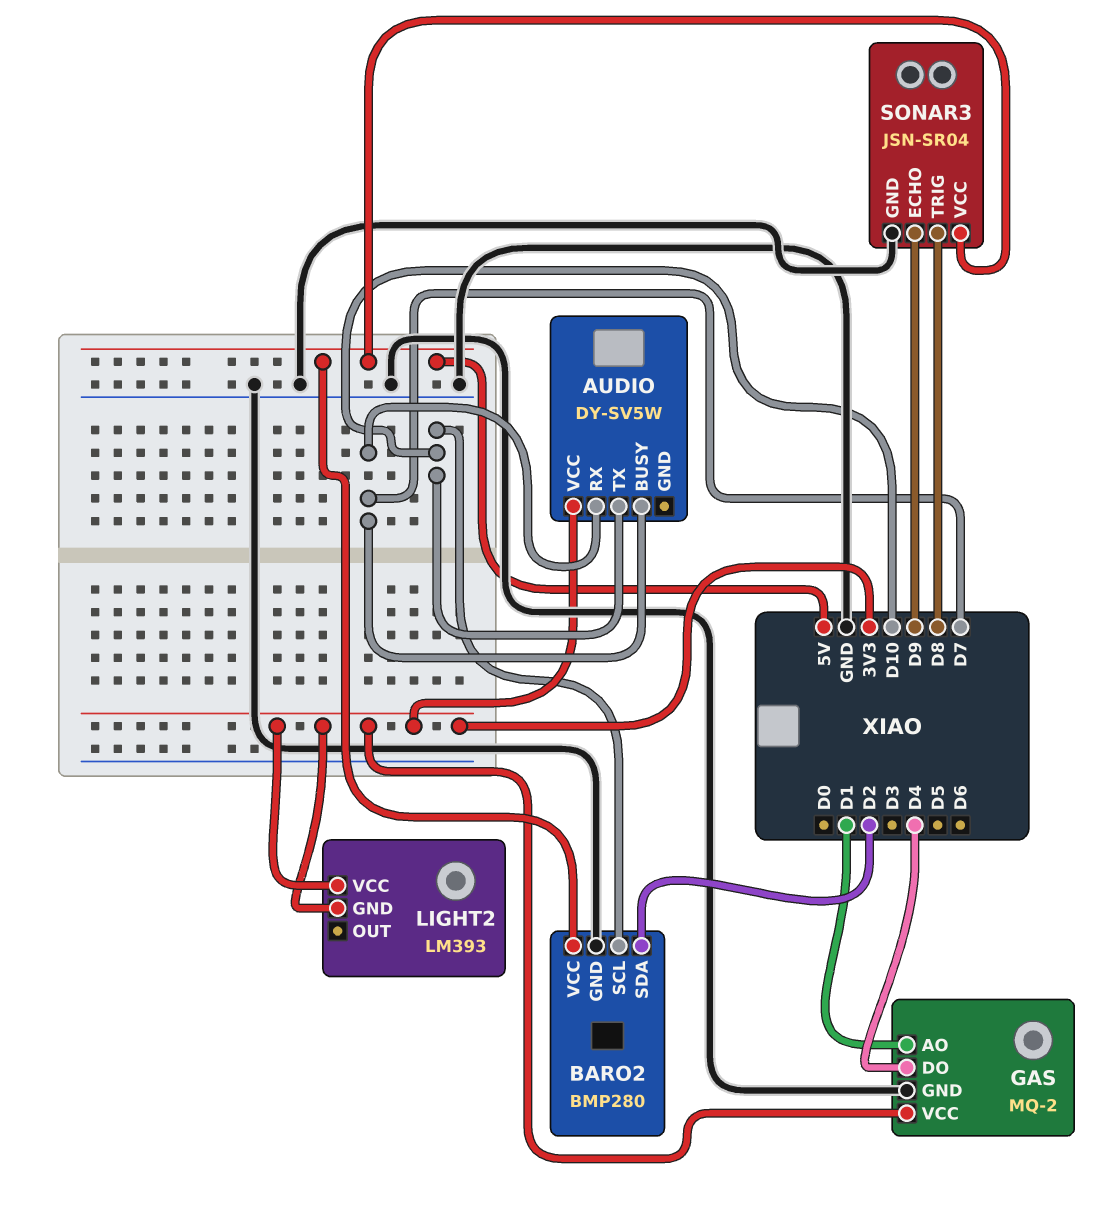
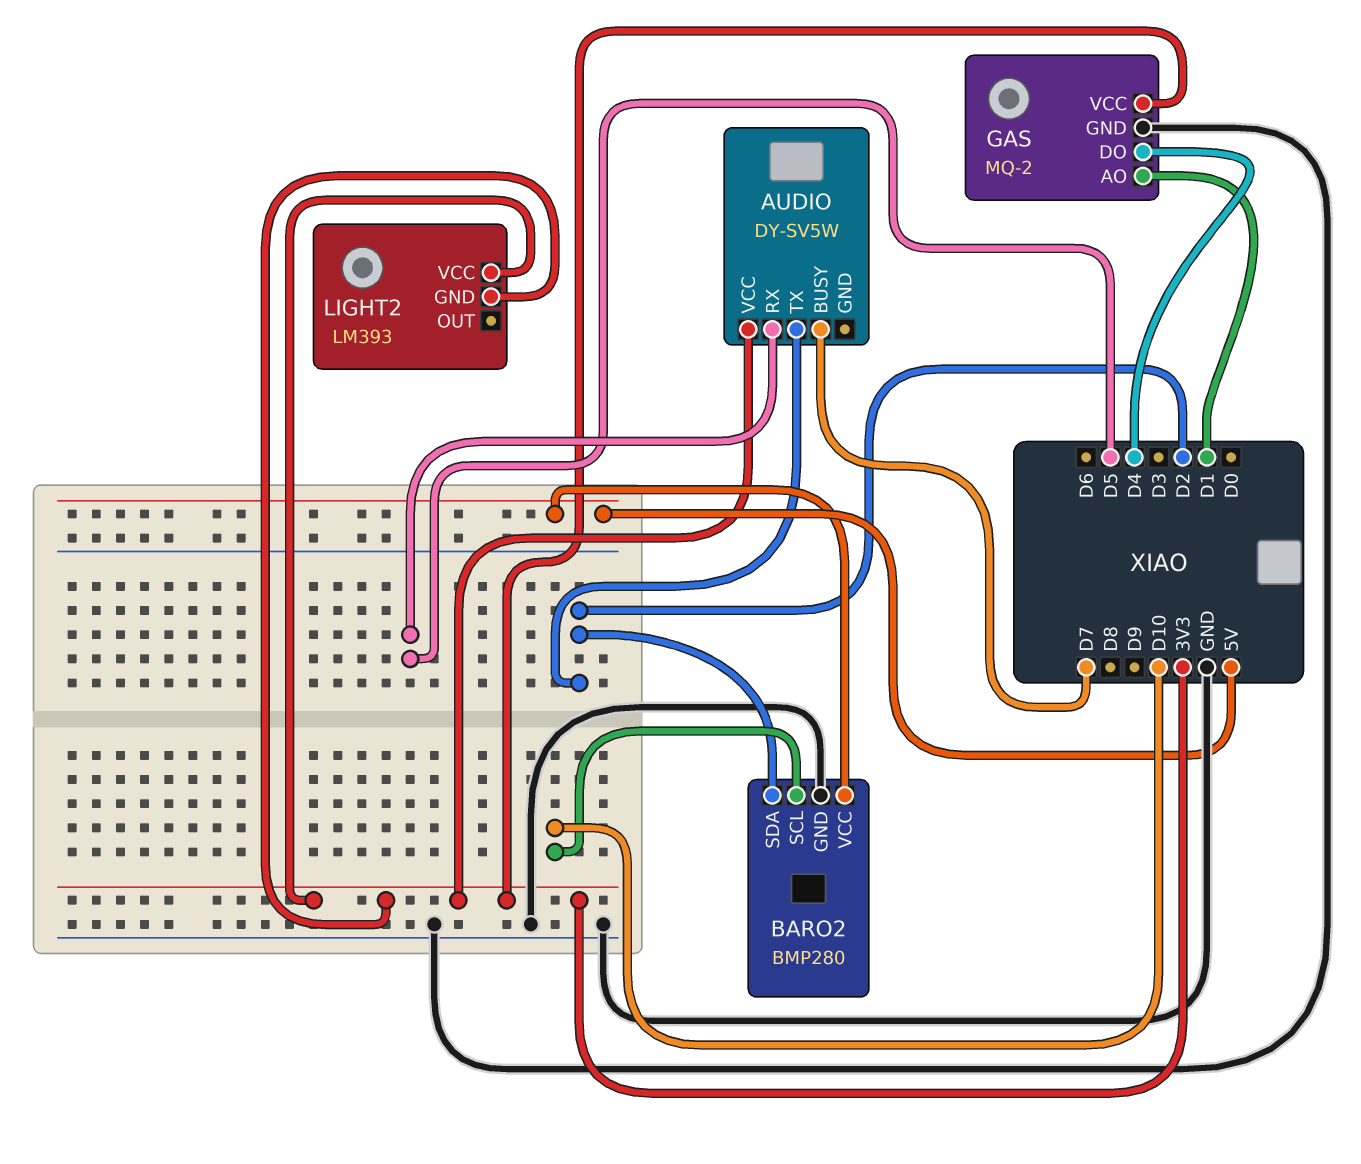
AUDIO pin RX: D7 -> D5
AUDIO pin TX: D10 -> D2
SONAR3: JSN-SR04 -> none
SONAR3 pin ECHO: D9 -> none
SONAR3 pin GND: GND -> none
SONAR3 pin TRIG: D8 -> none
SONAR3 pin VCC: 5V -> none

